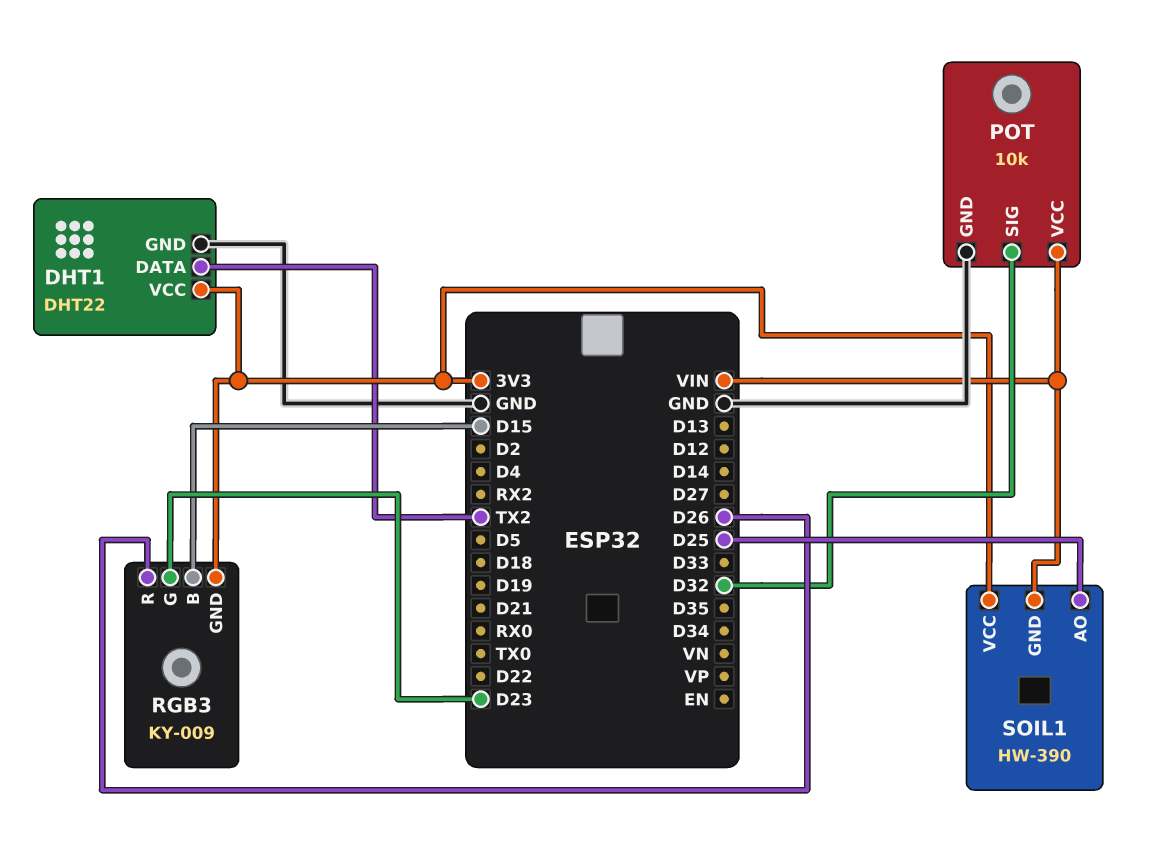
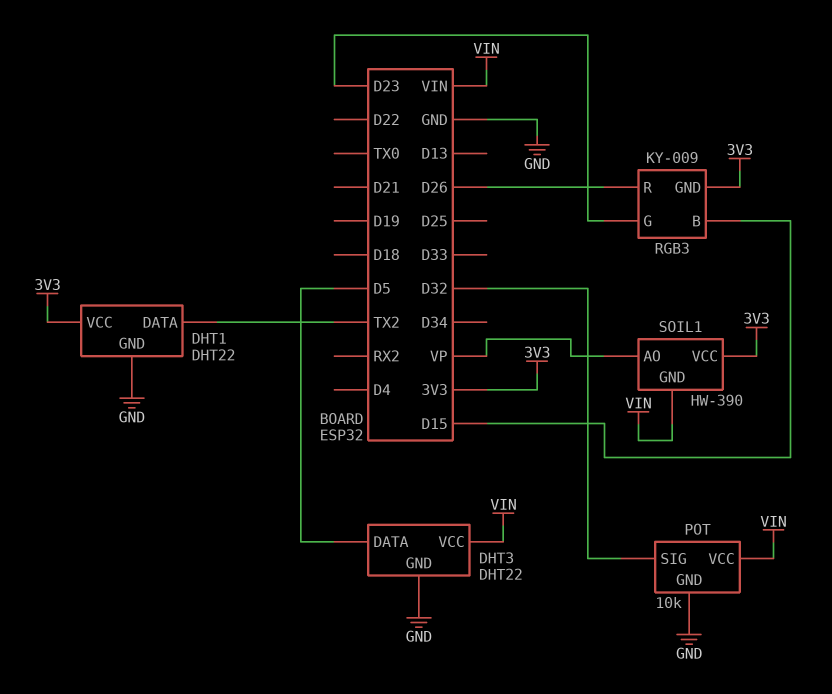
DHT3: none -> DHT22
DHT3 pin DATA: none -> D5
DHT3 pin GND: none -> GND
DHT3 pin VCC: none -> VIN
SOIL1 pin AO: D25 -> VP

